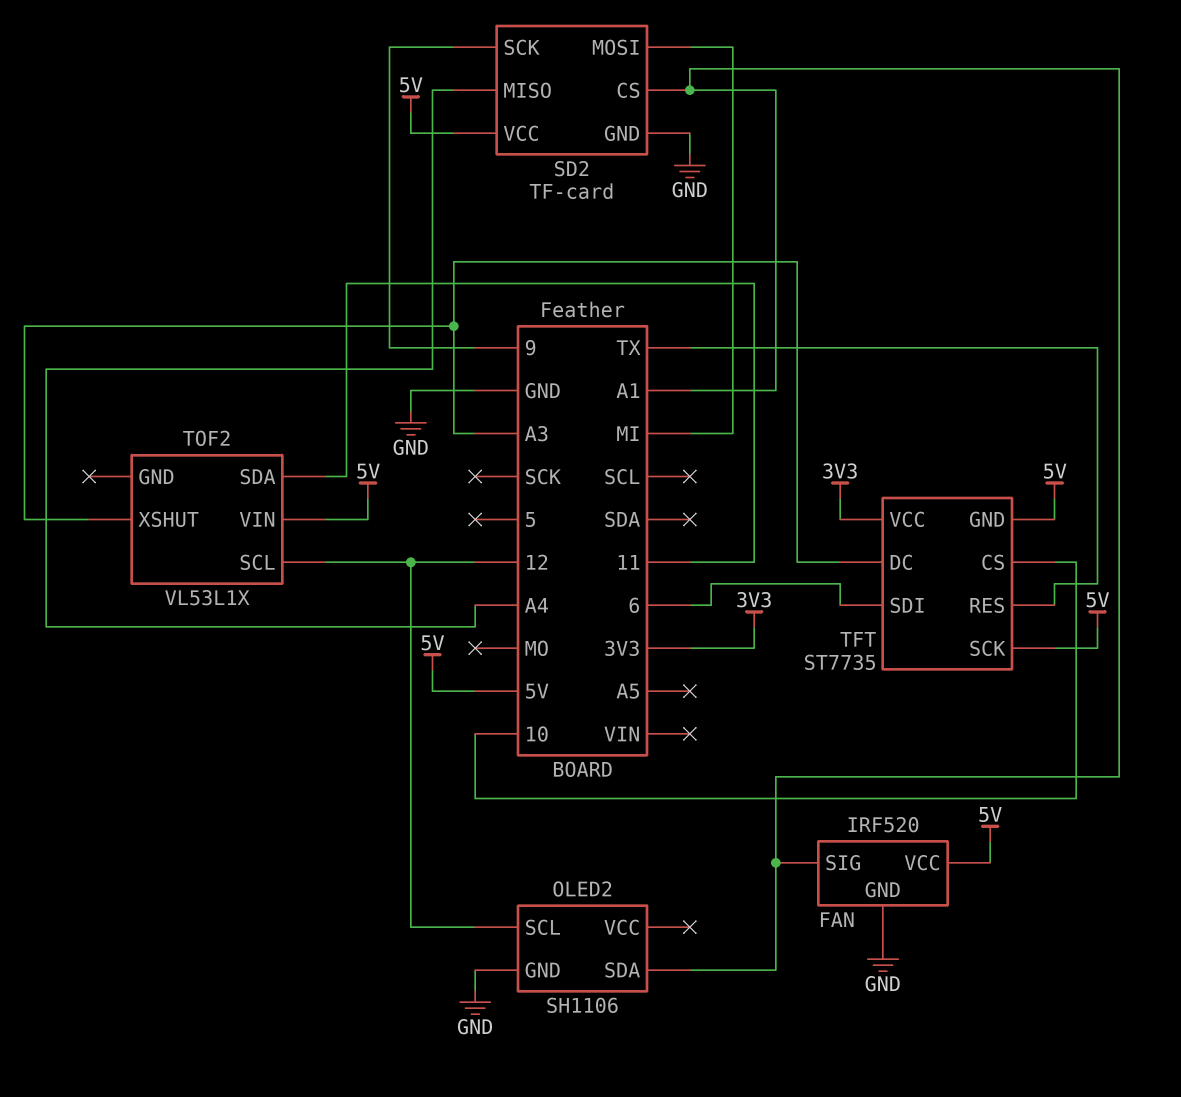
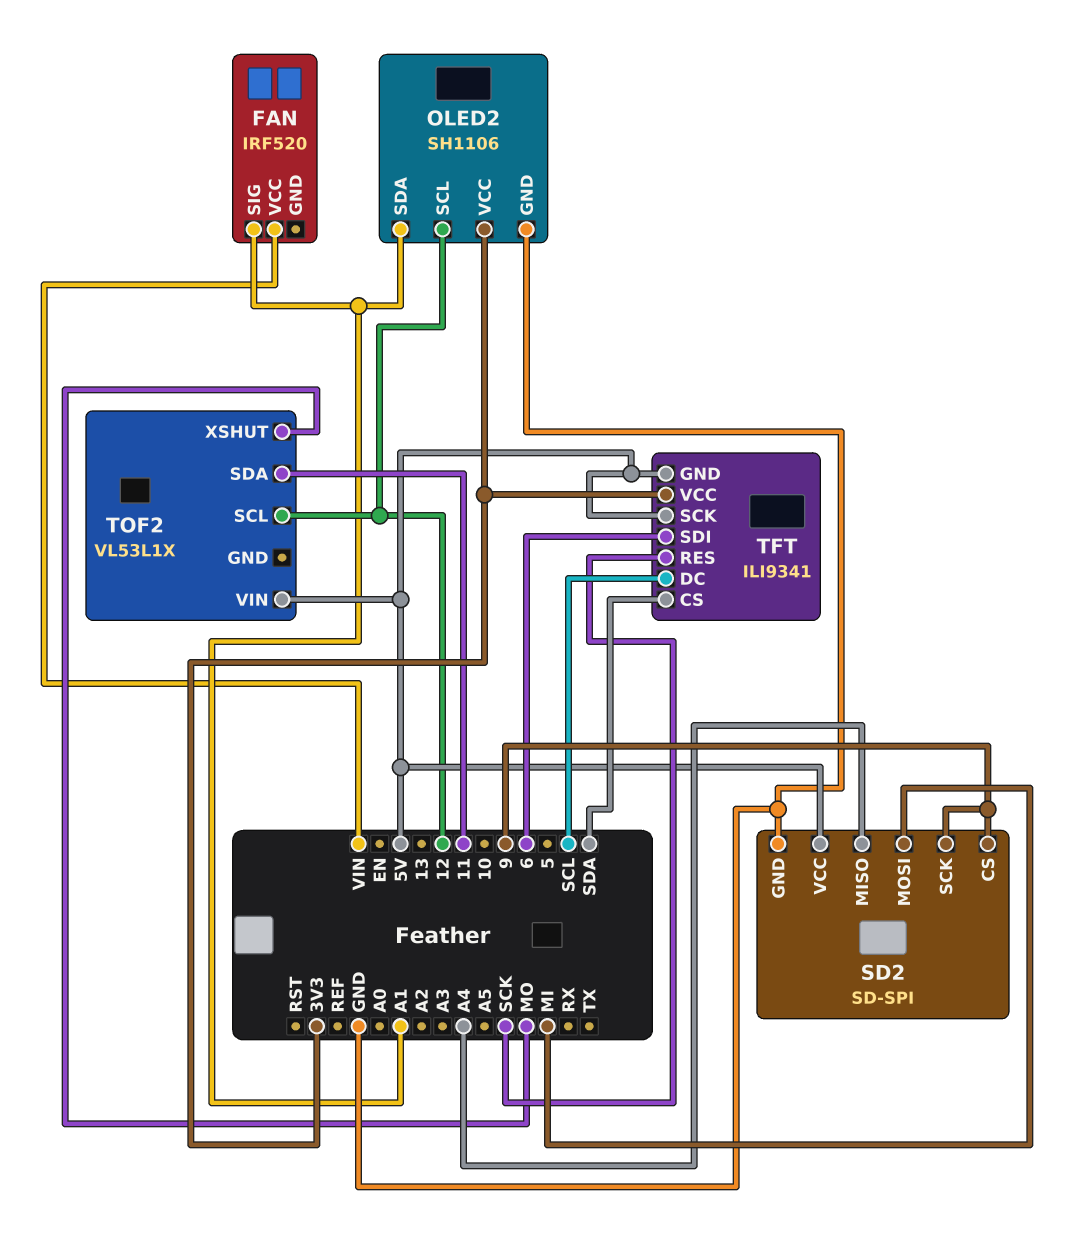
FAN pin GND: GND -> none
FAN pin VCC: 5V -> VIN
OLED2 pin VCC: none -> 3V3
SD2: TF-card -> SD-SPI
SD2 pin CS: A1 -> 9
TFT: ST7735 -> ILI9341
TFT pin CS: 10 -> SDA
TFT pin DC: A3 -> SCL
TFT pin RES: TX -> SCK
TOF2 pin XSHUT: A3 -> MO

